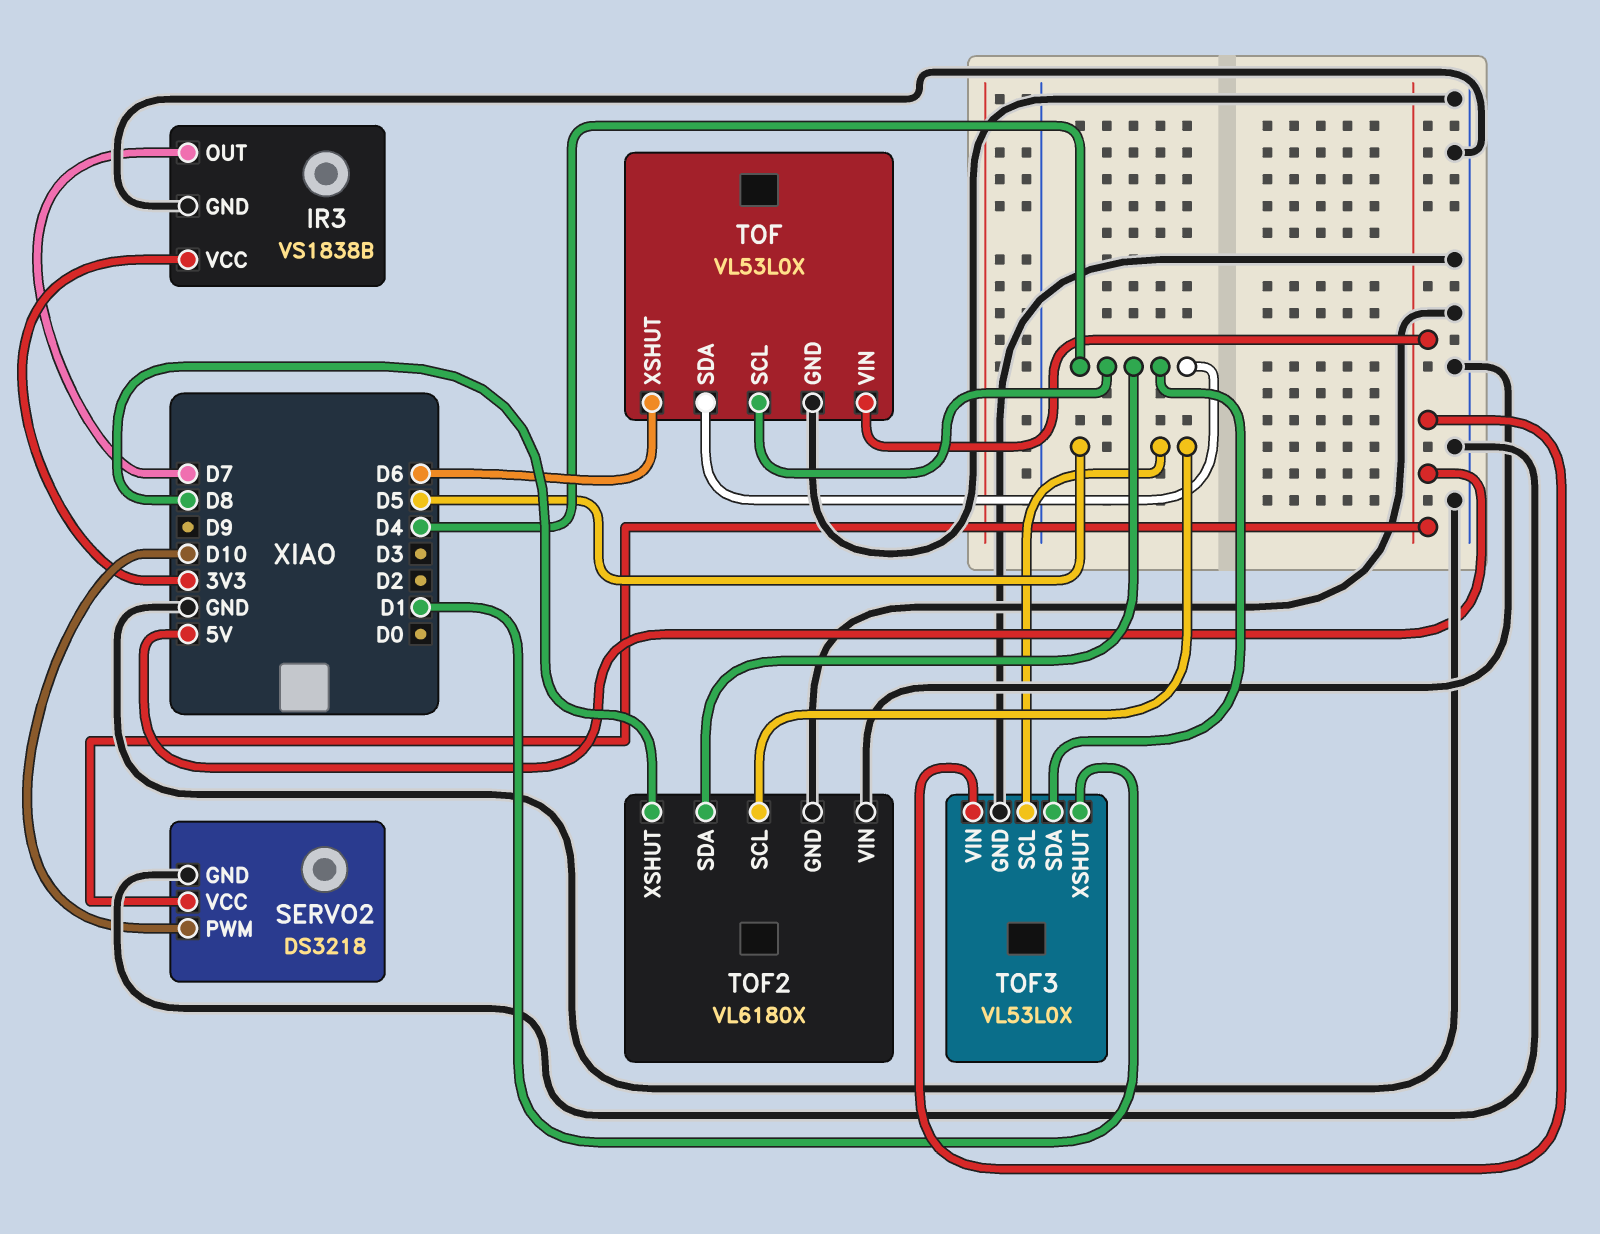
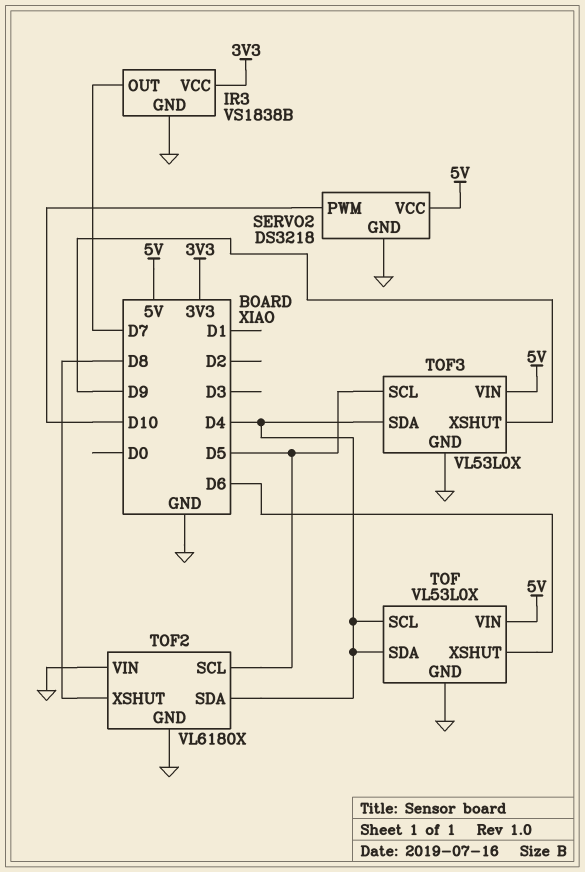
TOF3 pin XSHUT: D1 -> D9

